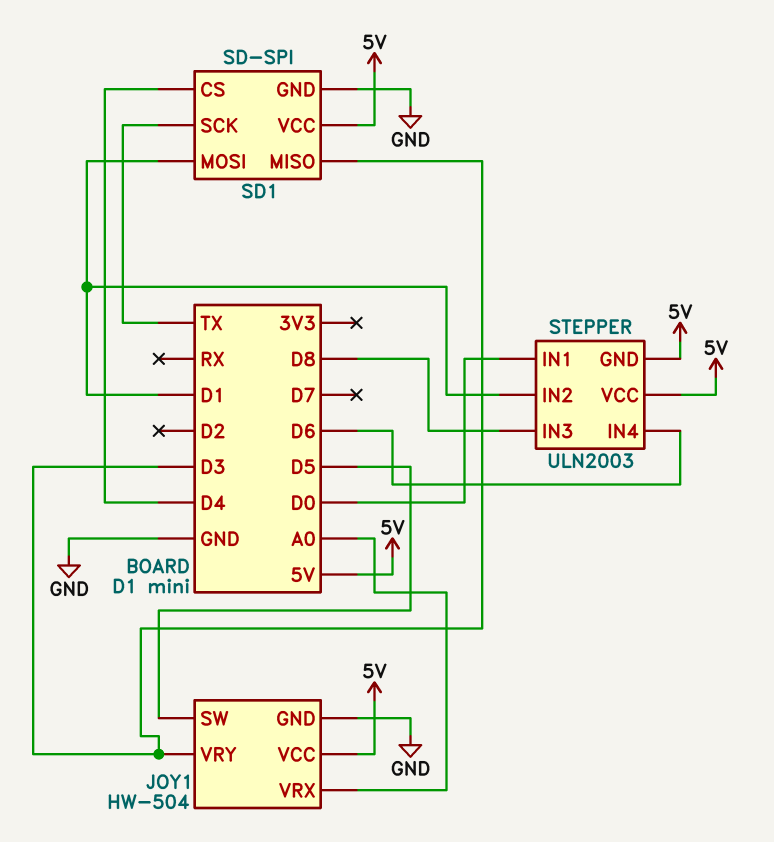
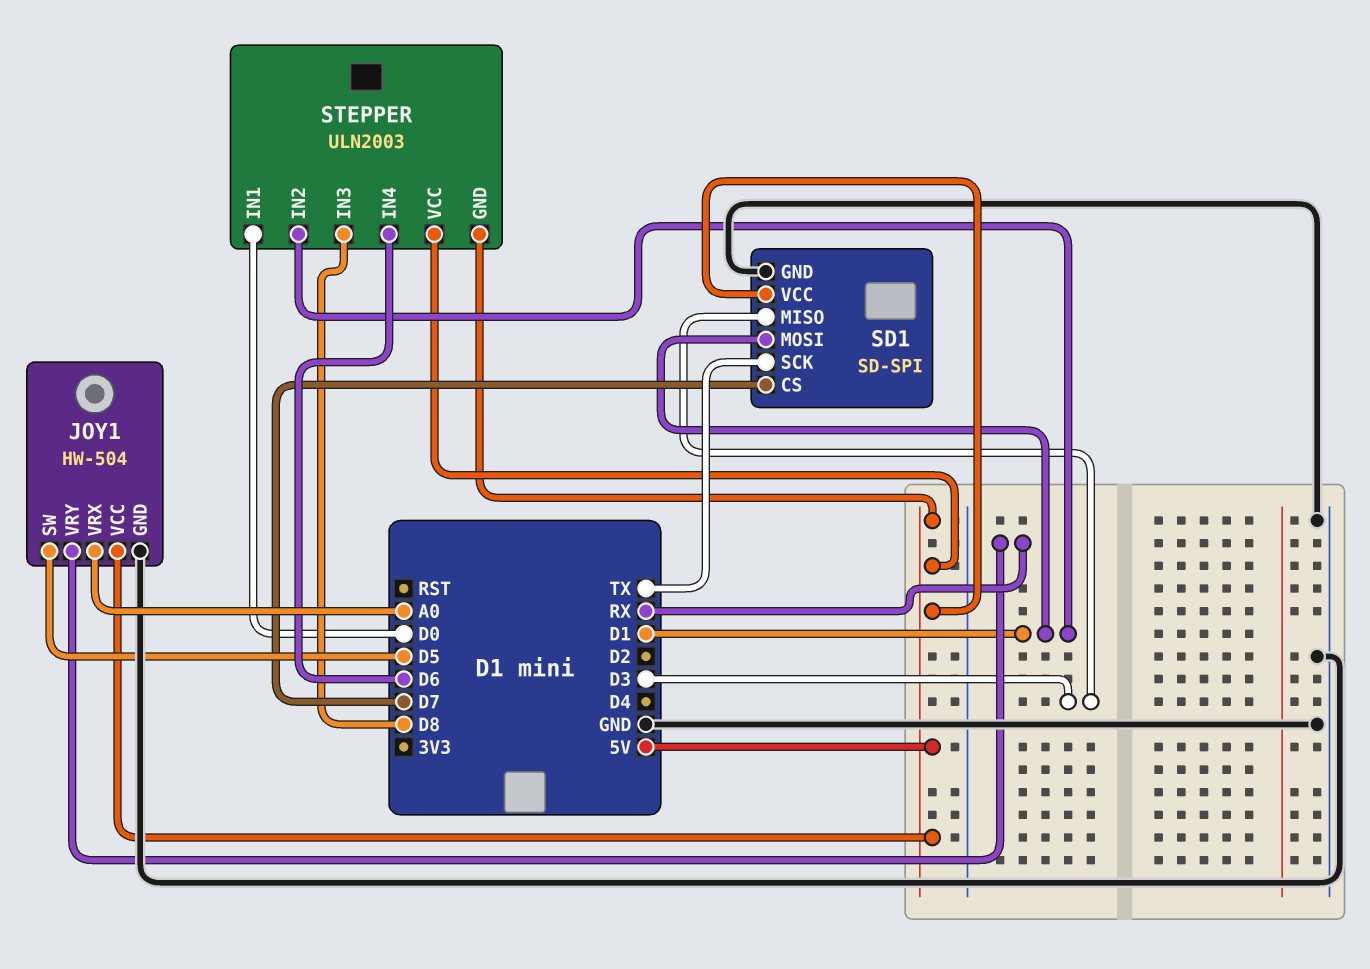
JOY1 pin VRY: D3 -> RX
SD1 pin CS: D4 -> D7

